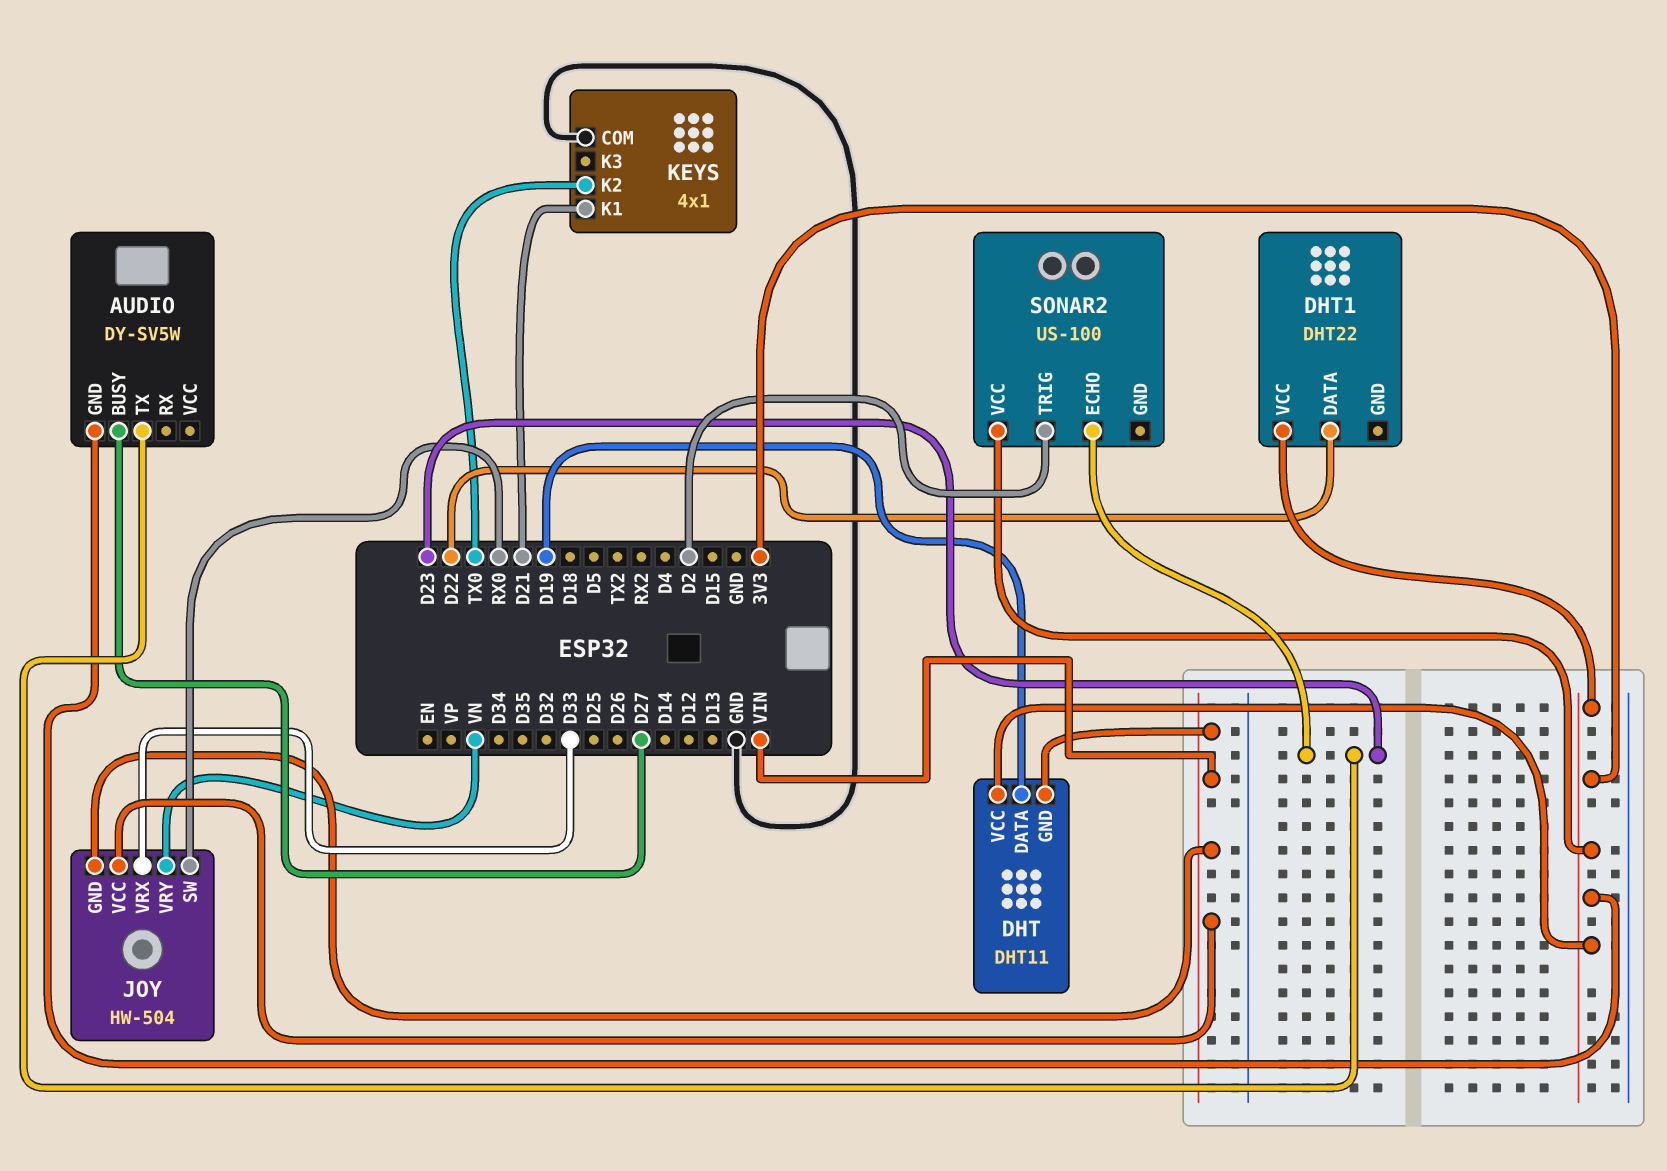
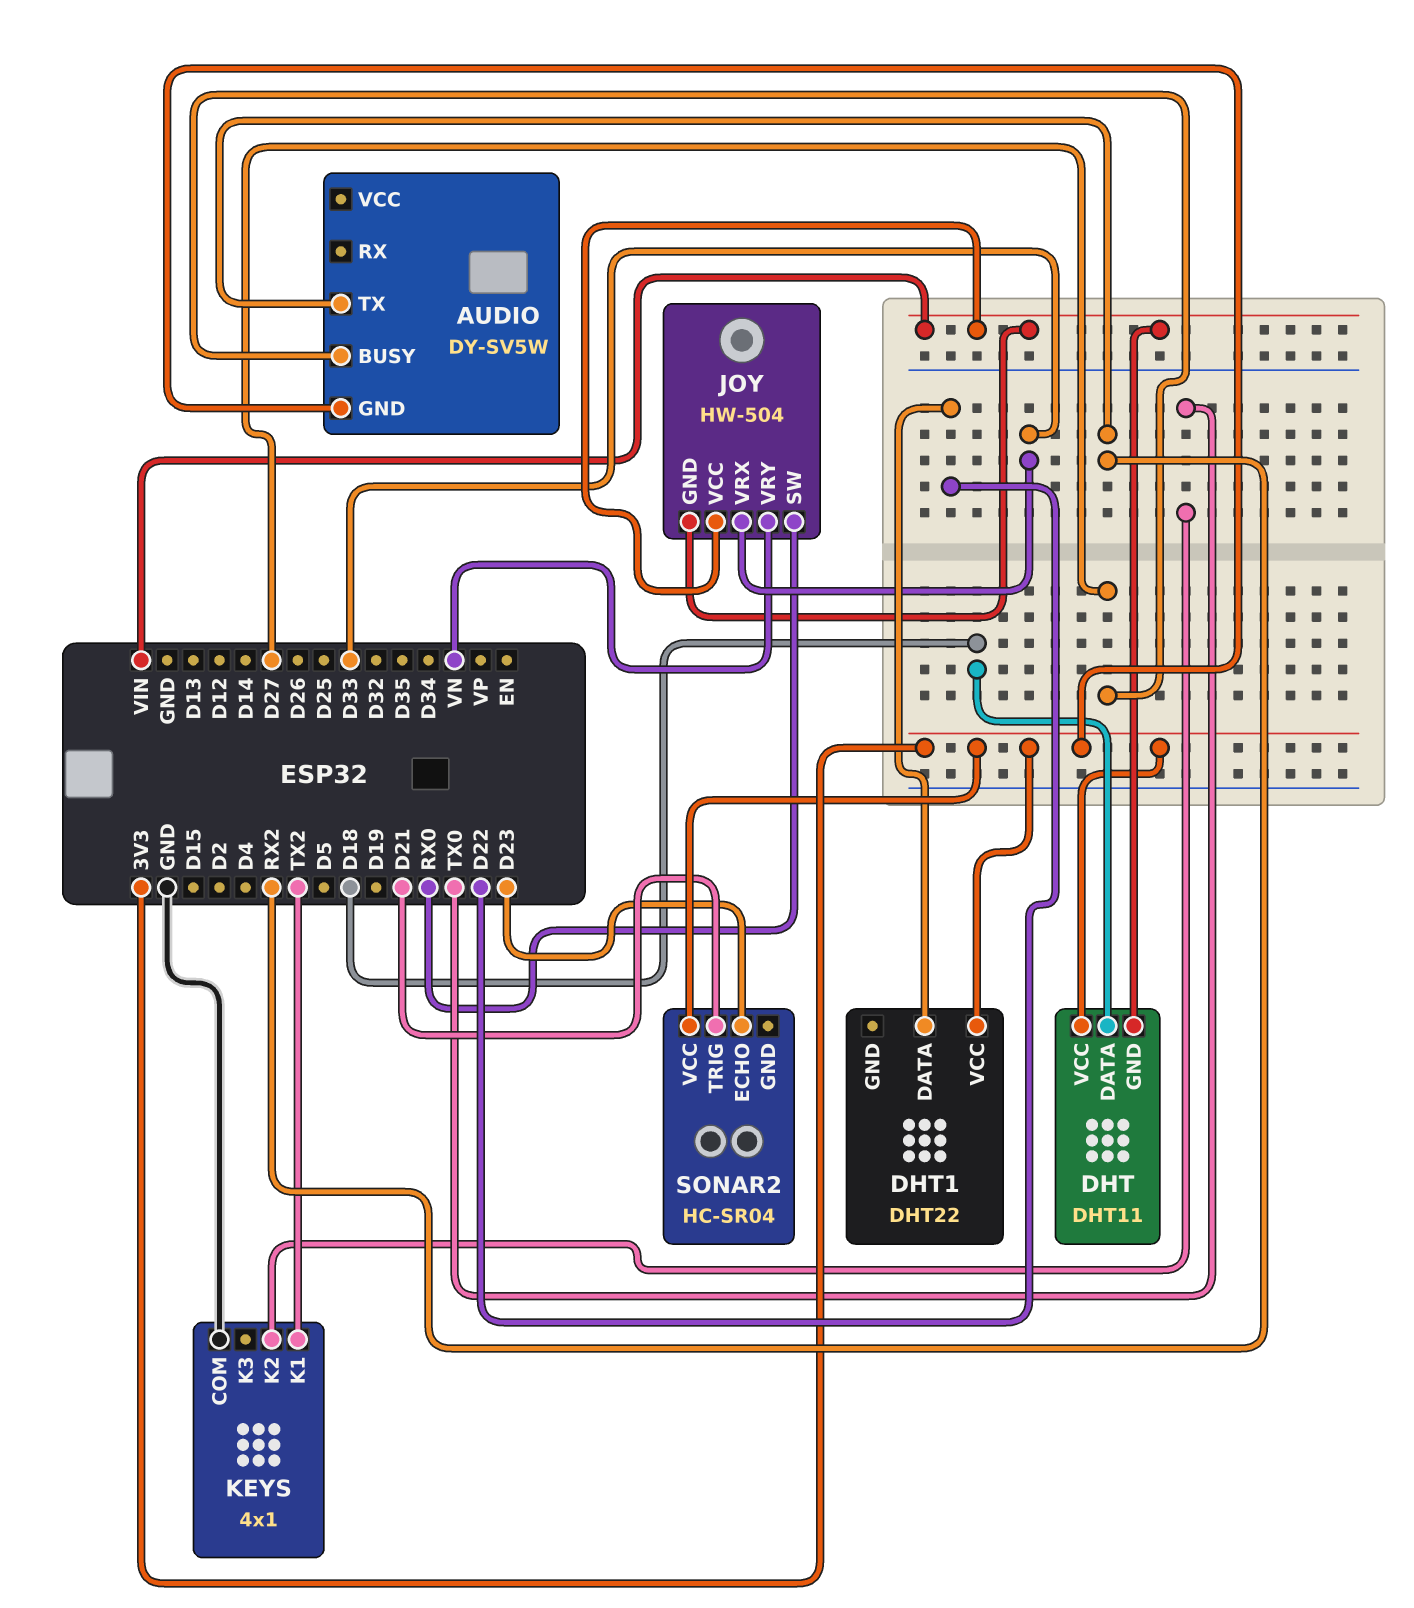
AUDIO pin TX: D23 -> RX2
DHT pin DATA: D19 -> D18
KEYS pin K1: D21 -> TX2
SONAR2: US-100 -> HC-SR04
SONAR2 pin TRIG: D2 -> D21

